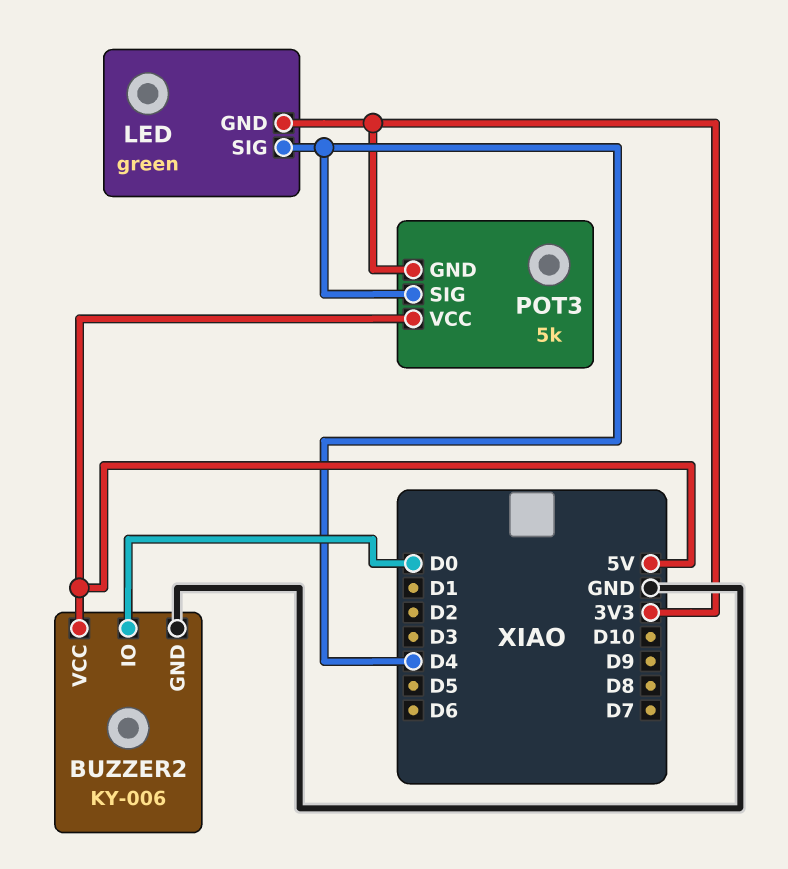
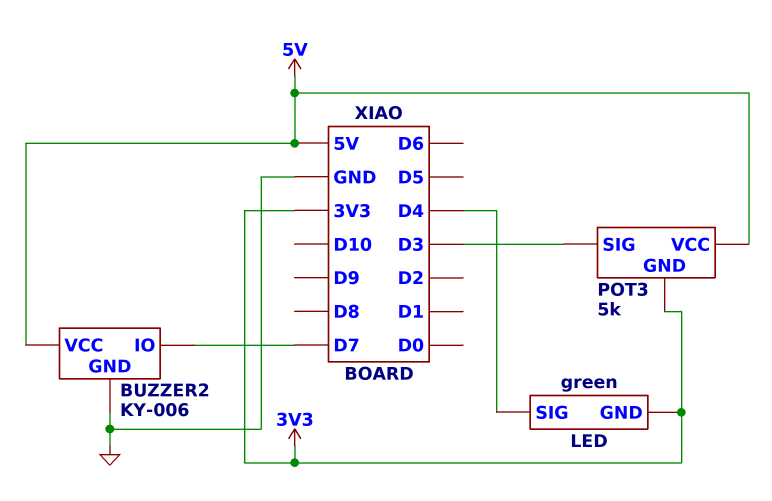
BUZZER2 pin IO: D0 -> D7
POT3 pin SIG: D4 -> D3

